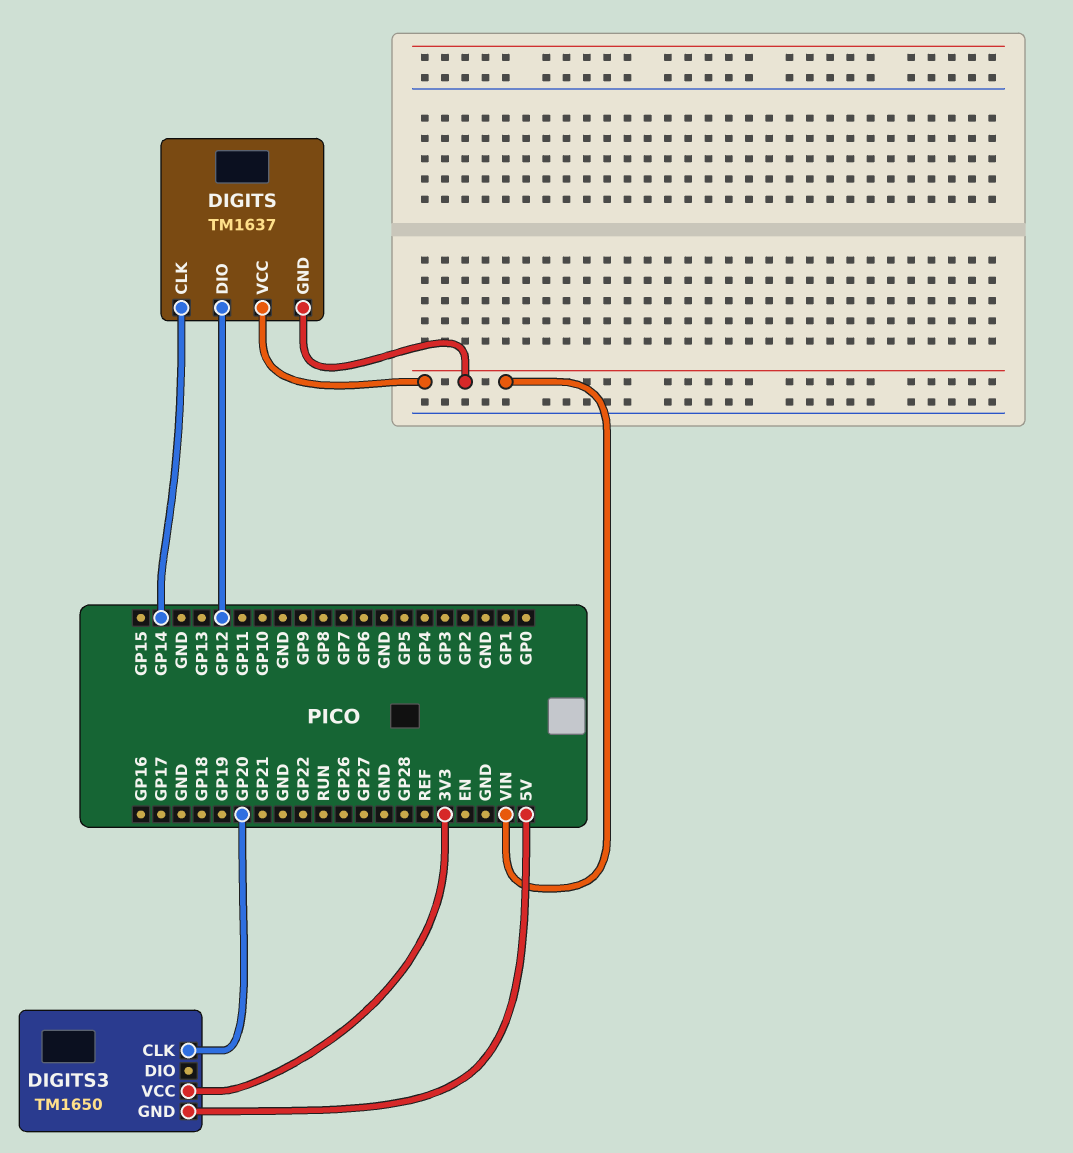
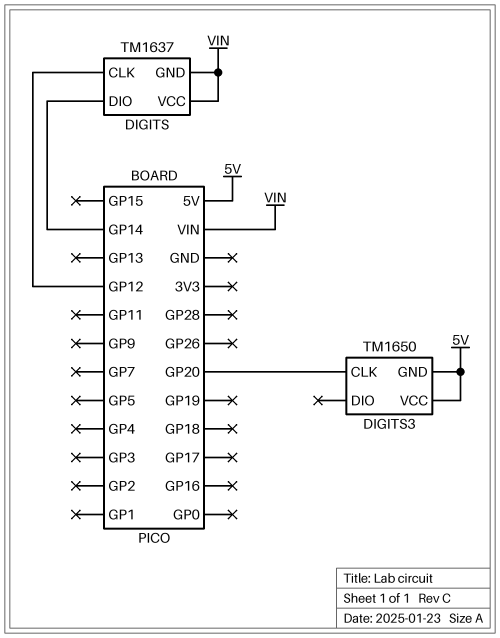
DIGITS pin CLK: GP14 -> GP12
DIGITS pin DIO: GP12 -> GP14
DIGITS3 pin VCC: 3V3 -> 5V

